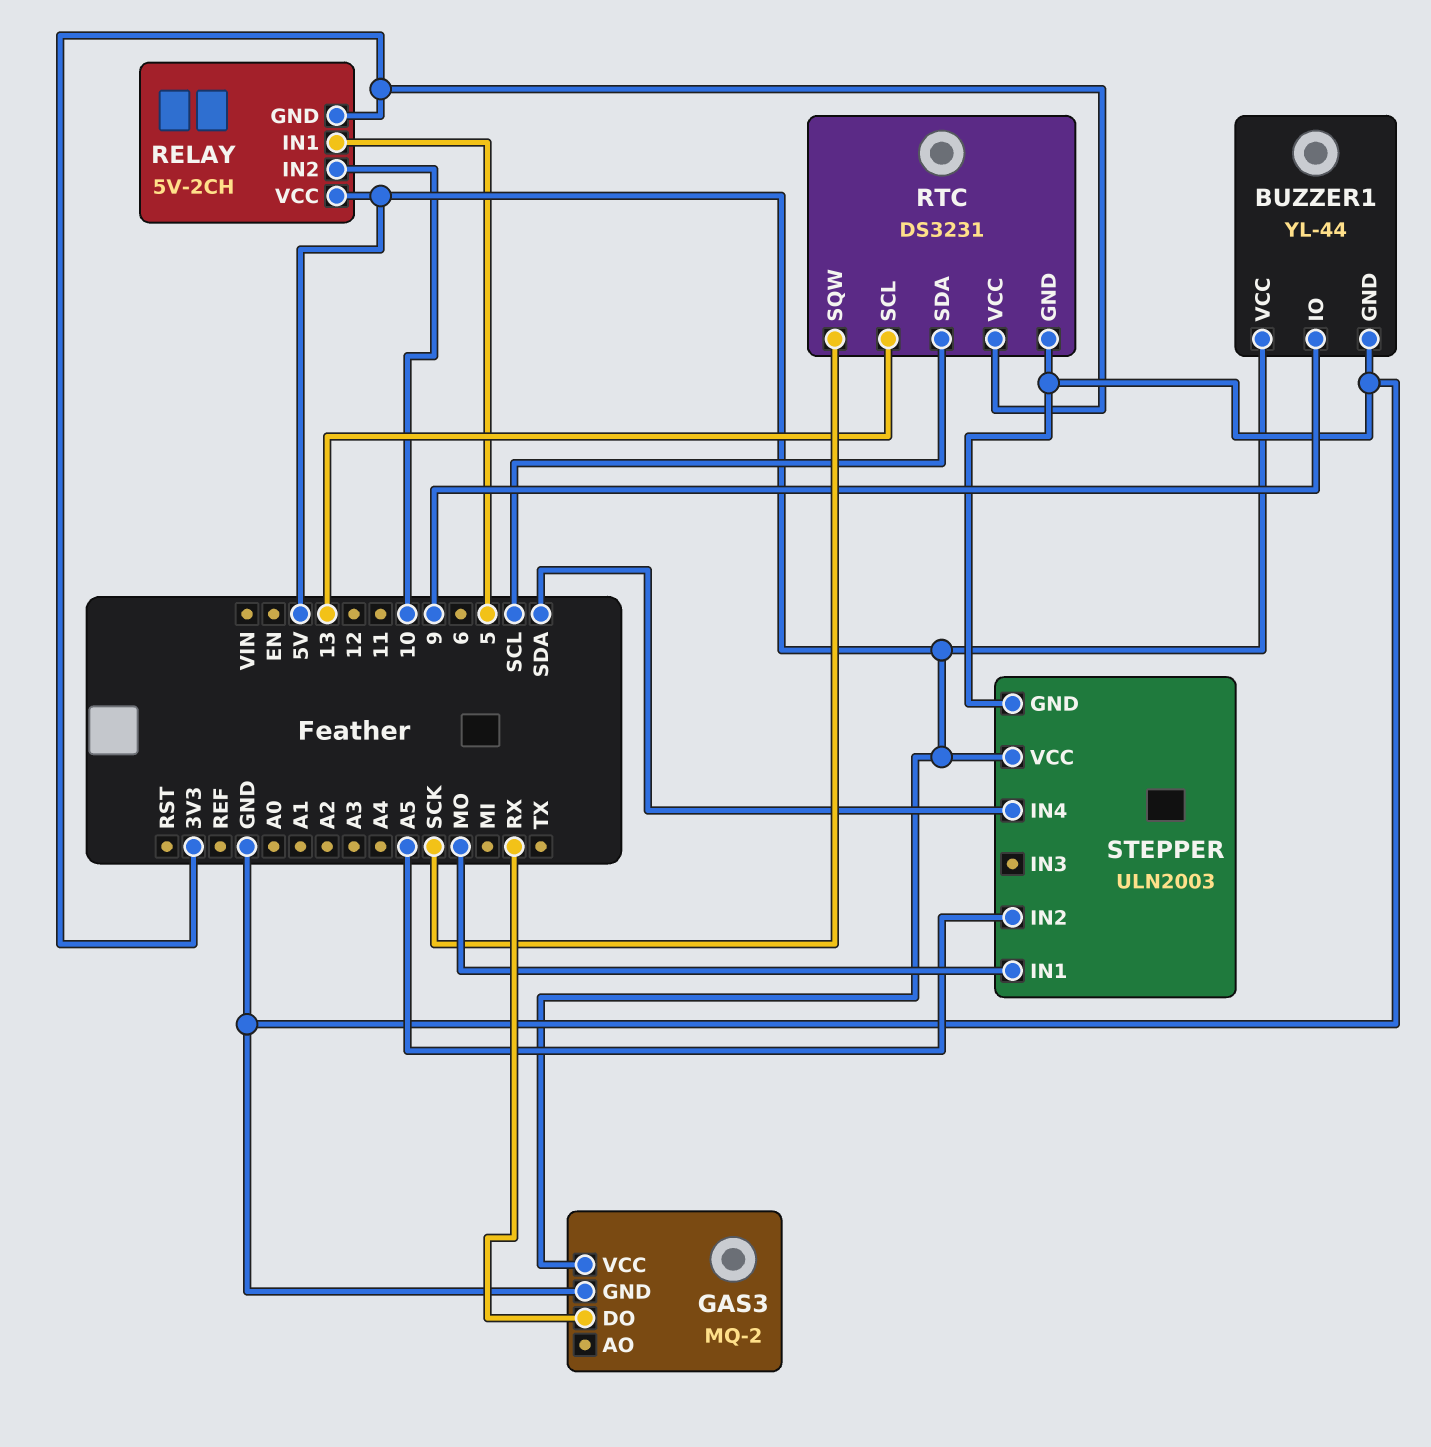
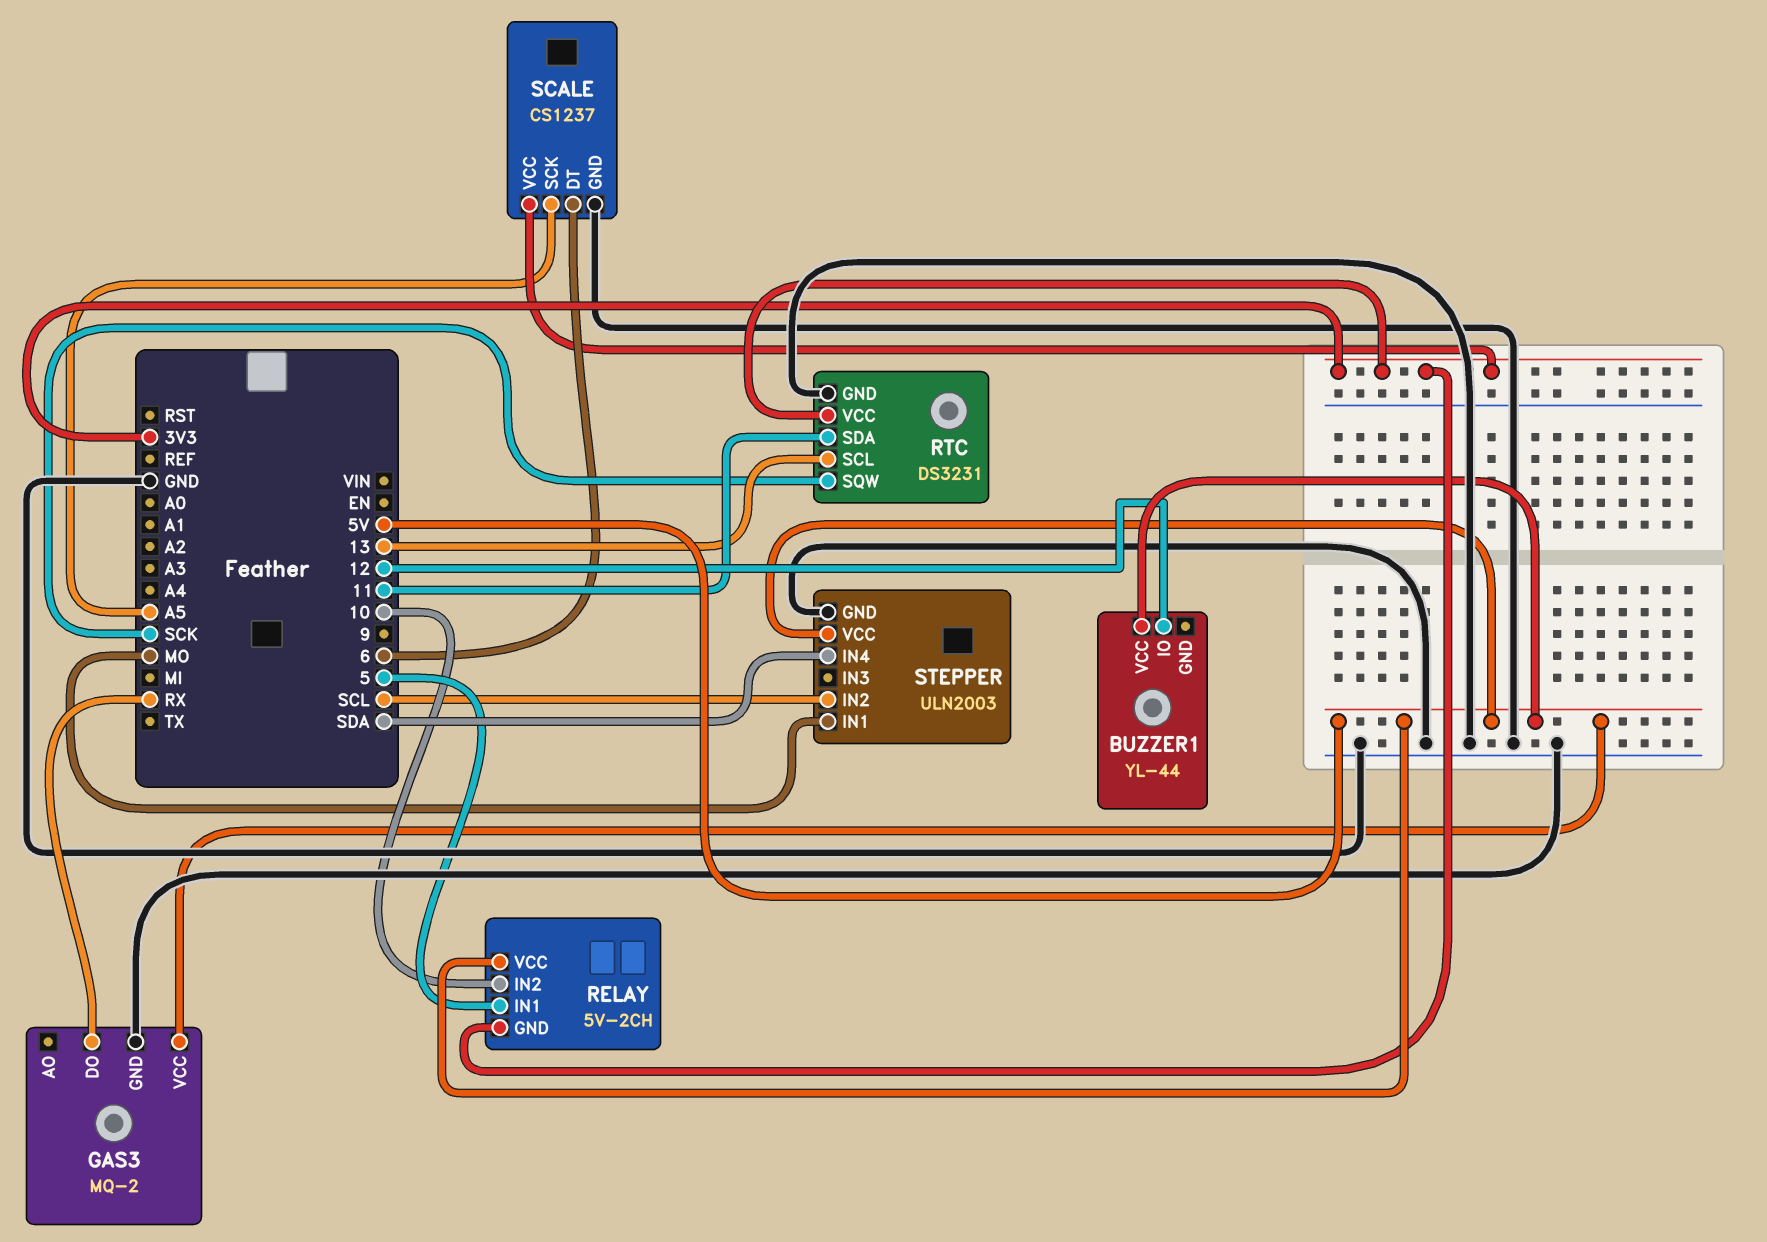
BUZZER1 pin GND: GND -> none
BUZZER1 pin IO: 9 -> 12
RTC pin SDA: SCL -> 11
SCALE: none -> CS1237
SCALE pin DT: none -> 6
SCALE pin GND: none -> GND
SCALE pin SCK: none -> A5
SCALE pin VCC: none -> 3V3
STEPPER pin IN2: A5 -> SCL

